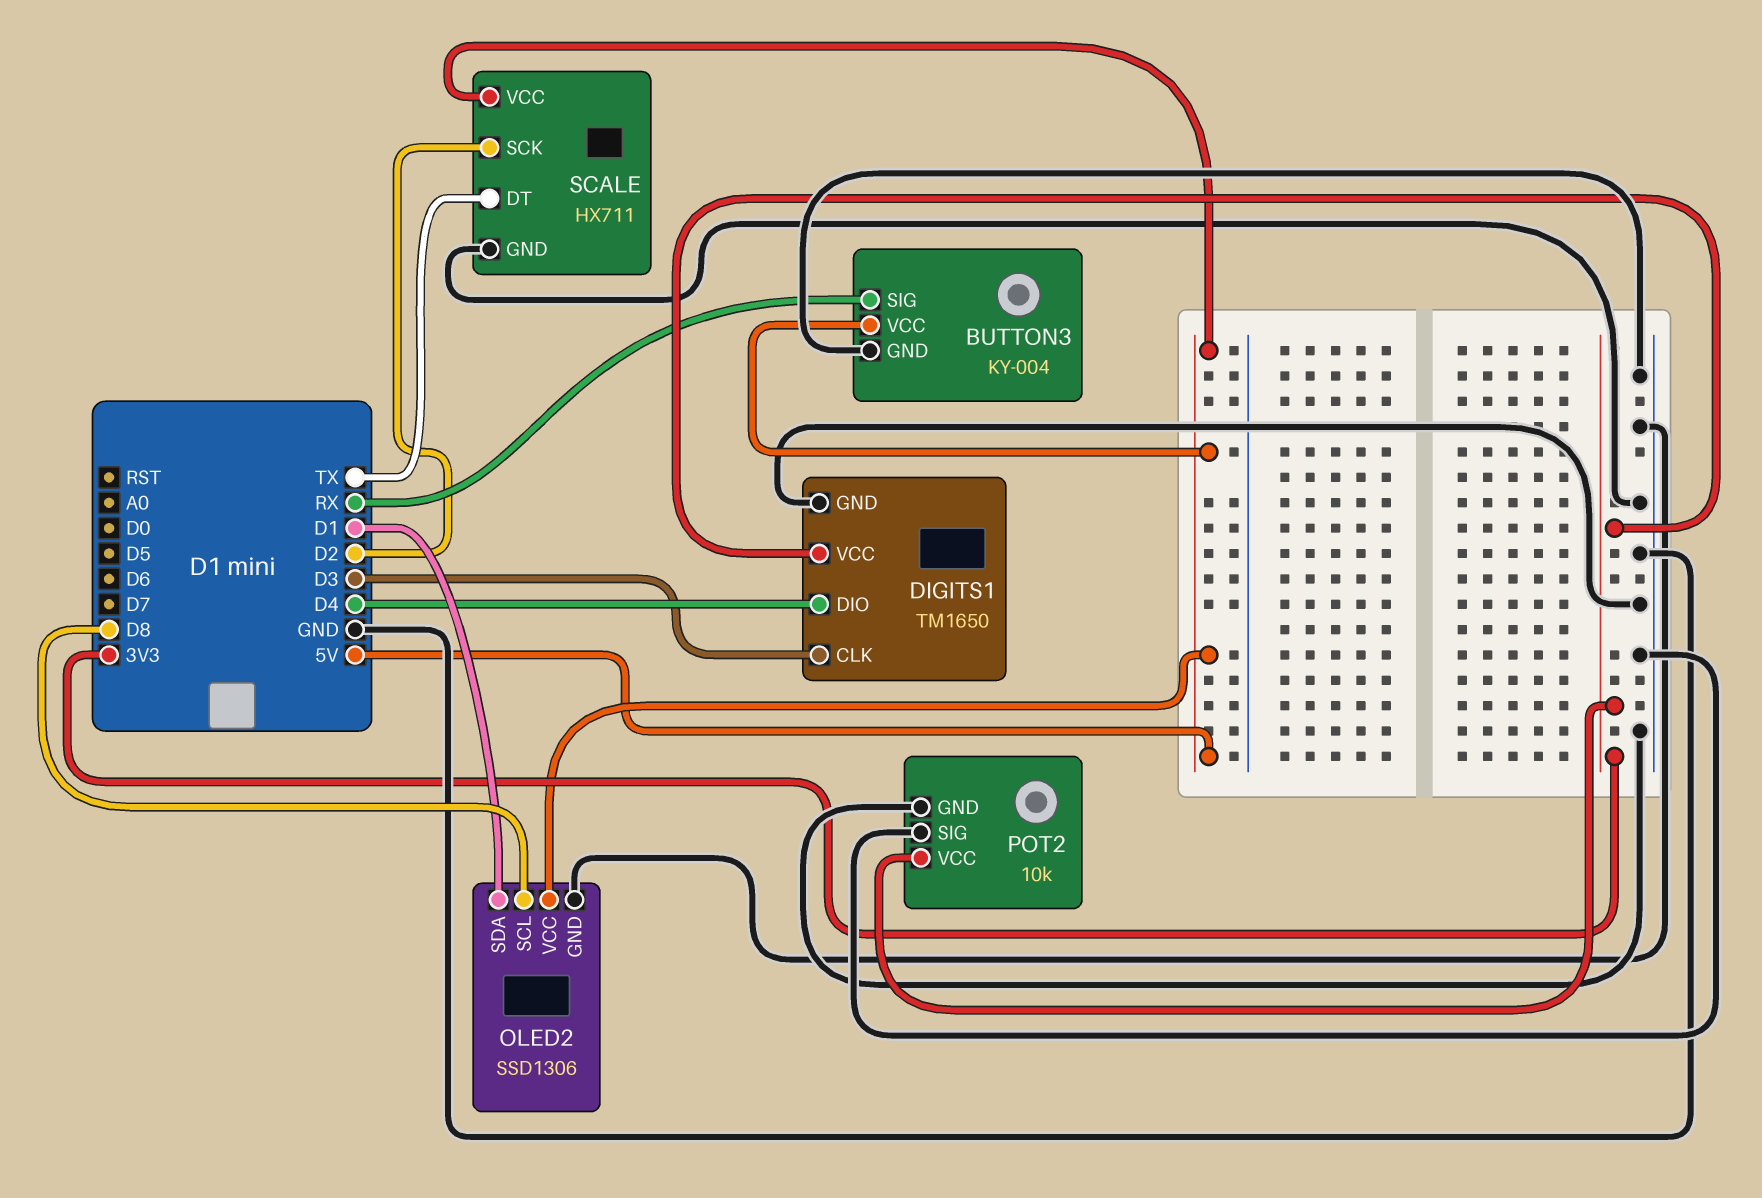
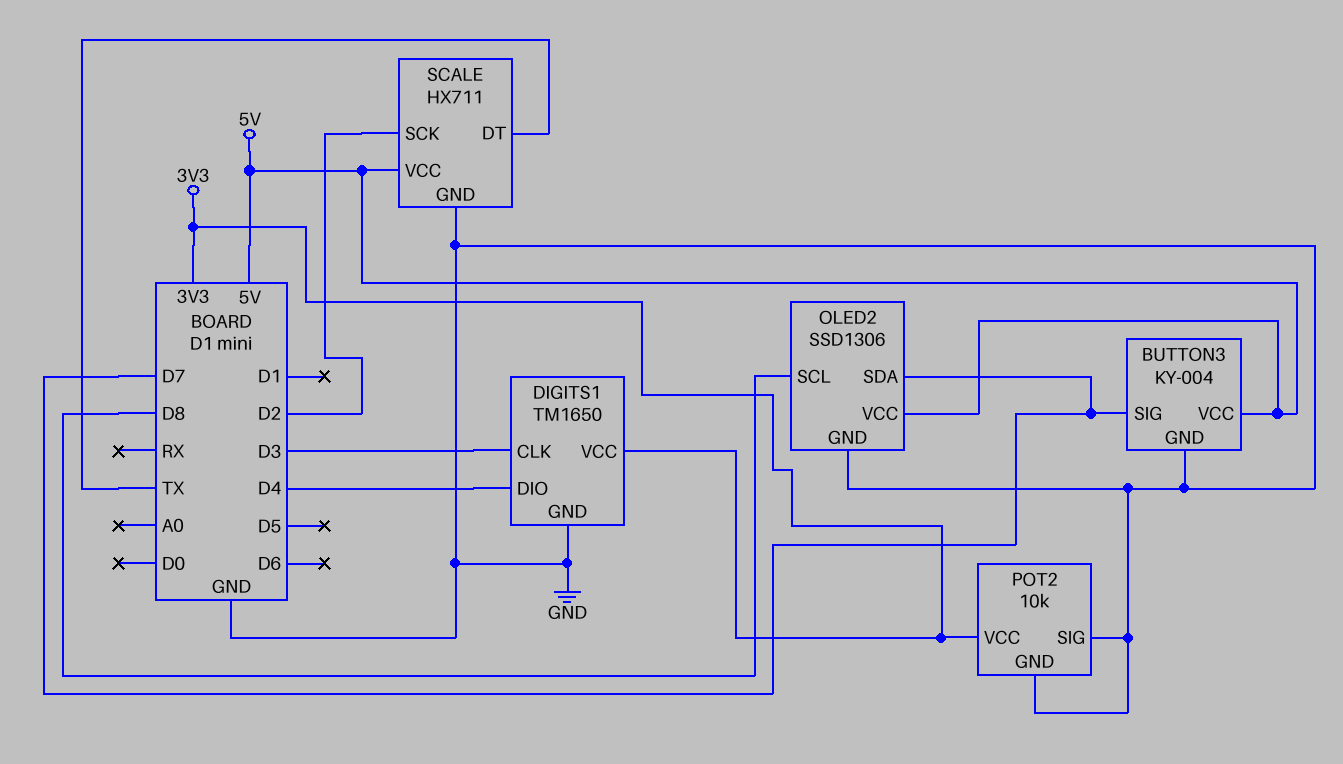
BUTTON3 pin SIG: RX -> D7
OLED2 pin SDA: D1 -> D7

